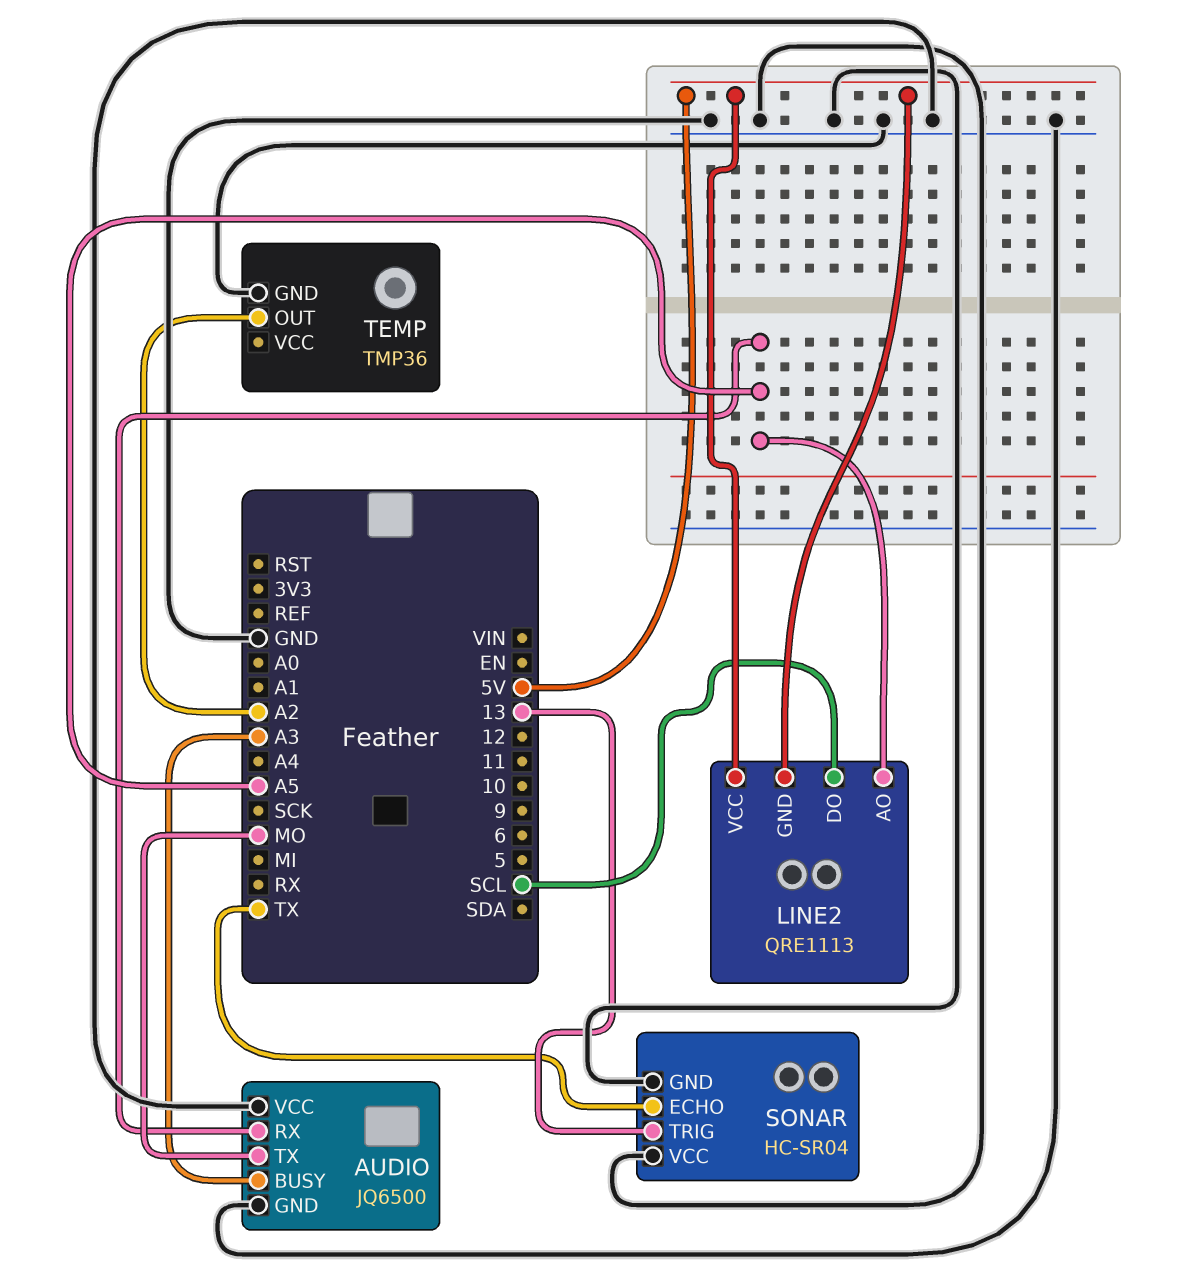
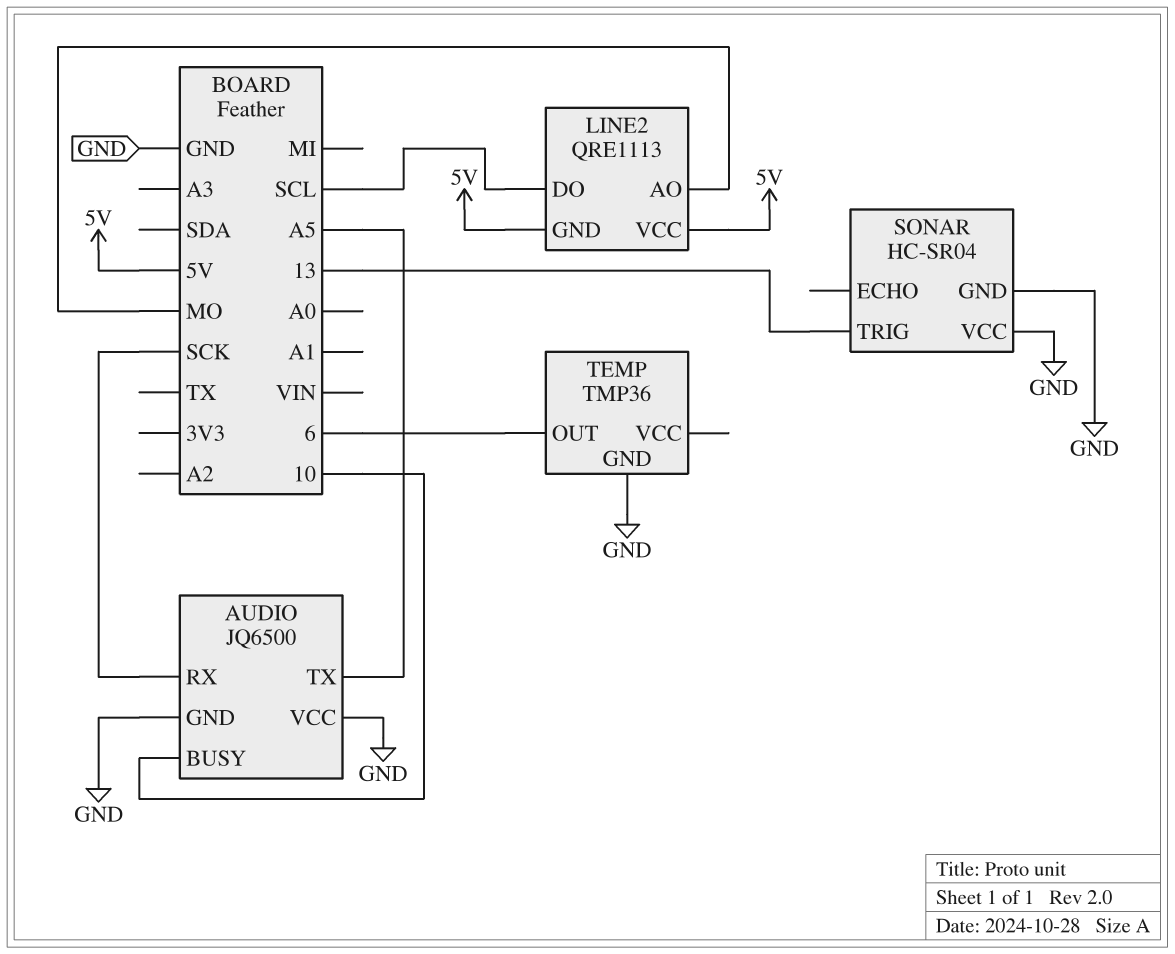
AUDIO pin BUSY: A3 -> 10
AUDIO pin RX: A5 -> SCK
AUDIO pin TX: MO -> A5
LINE2 pin AO: A5 -> MO
SONAR pin ECHO: TX -> none
TEMP pin OUT: A2 -> 6

